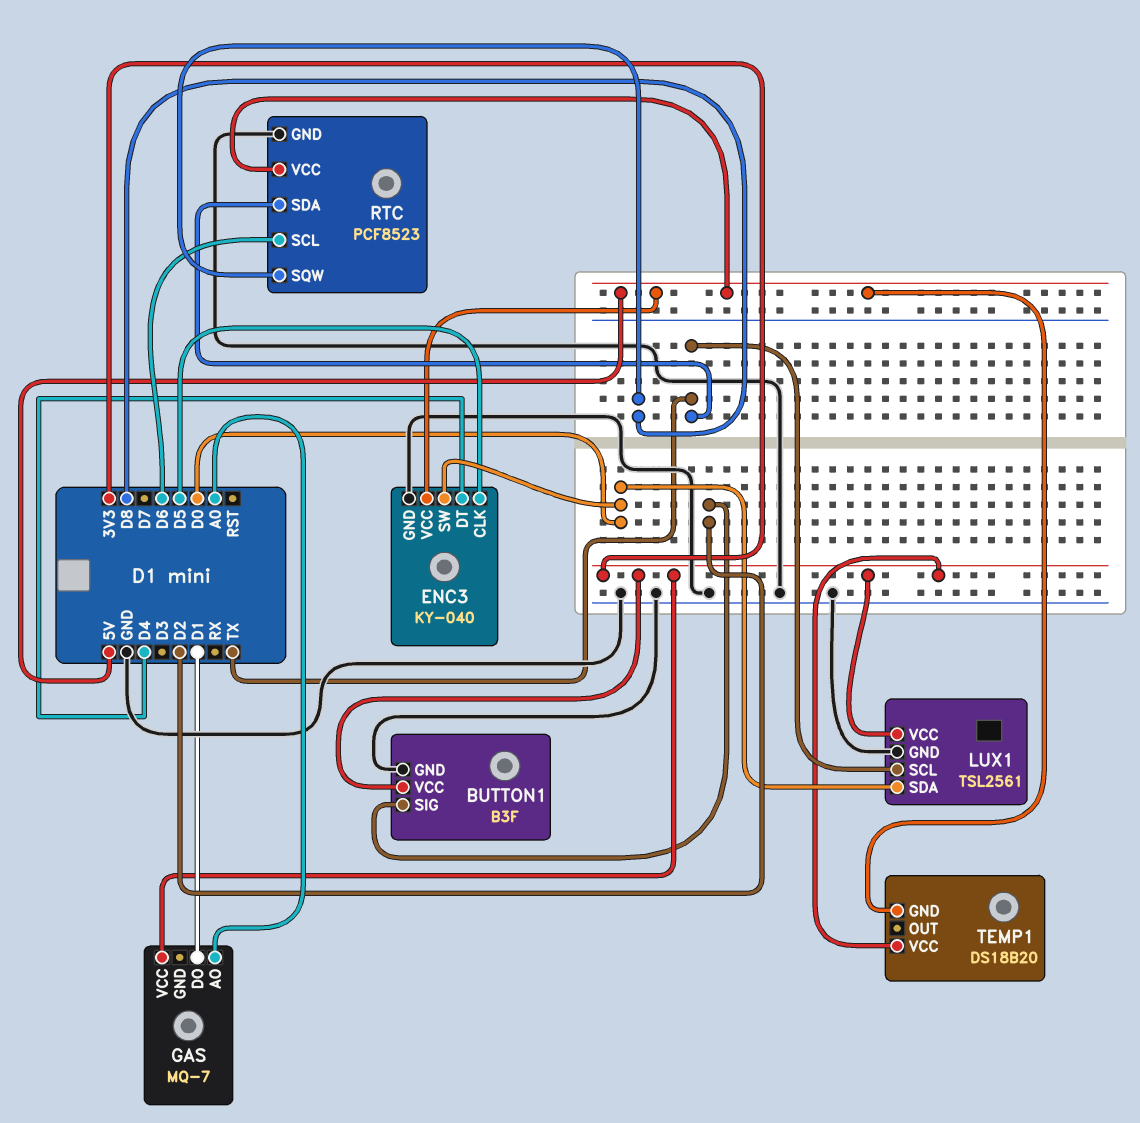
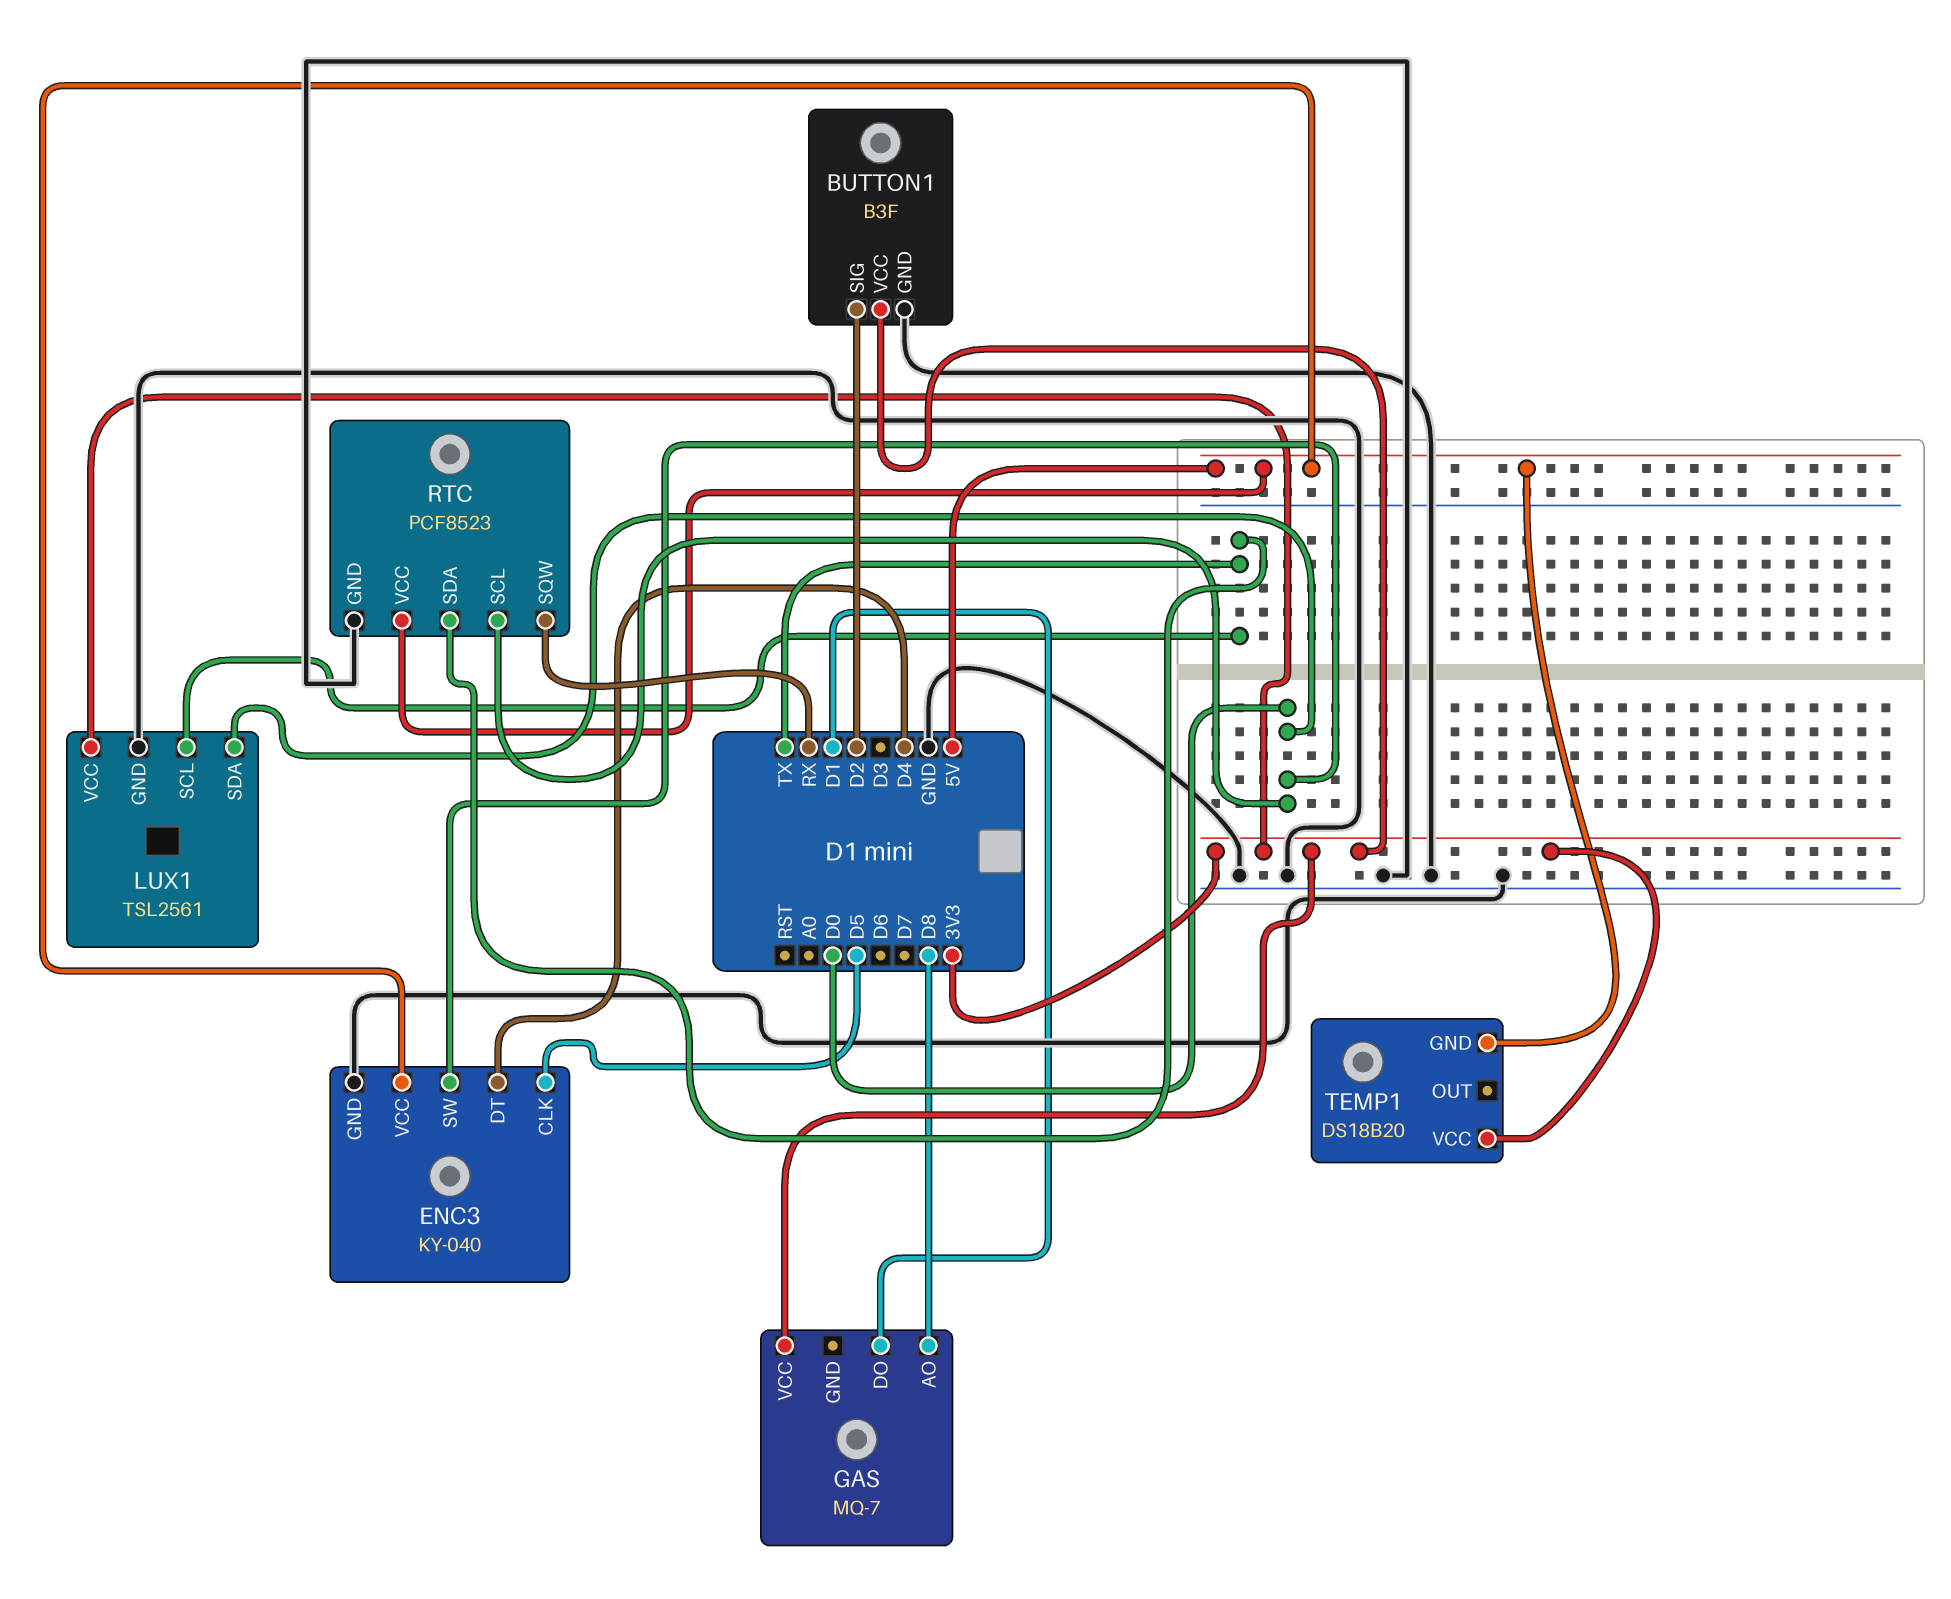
GAS pin AO: A0 -> D8
RTC pin SCL: D6 -> D0
RTC pin SQW: D8 -> RX

